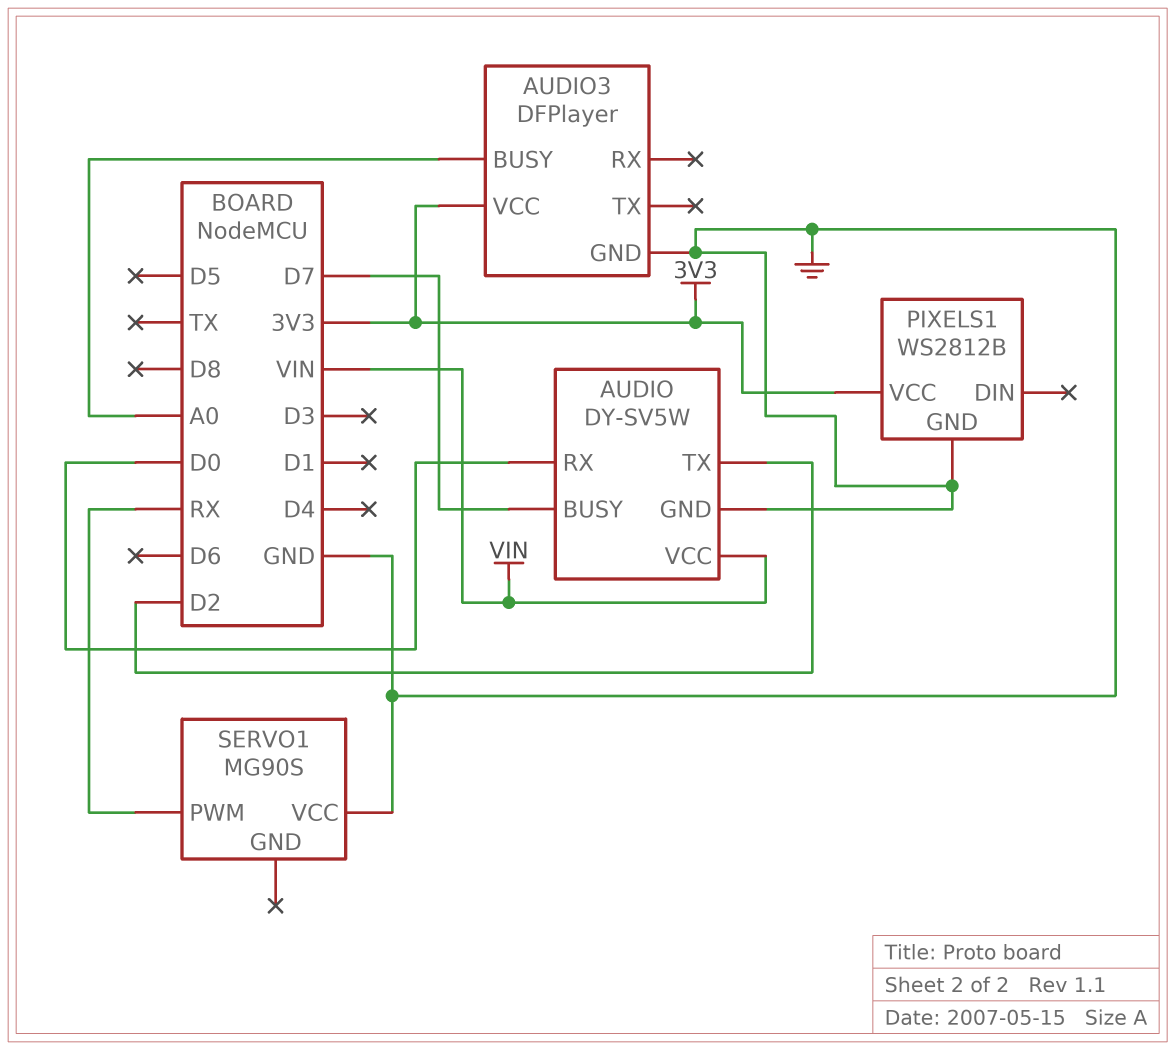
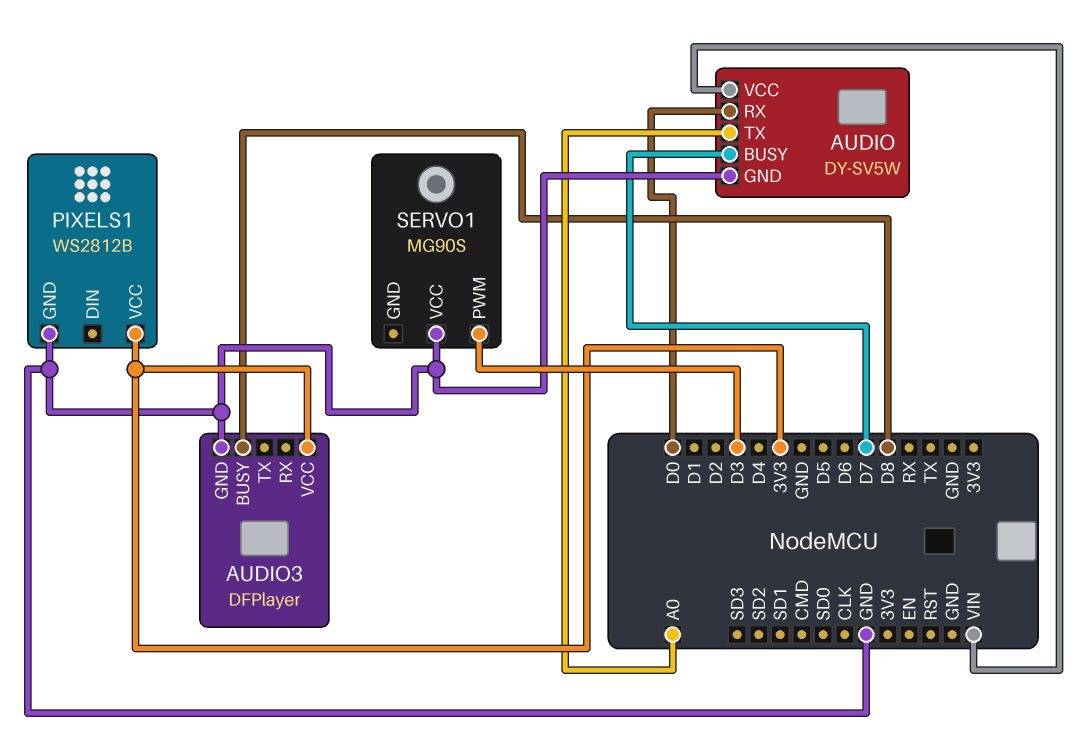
AUDIO pin TX: D2 -> A0
AUDIO3 pin BUSY: A0 -> D8
SERVO1 pin PWM: RX -> D3

